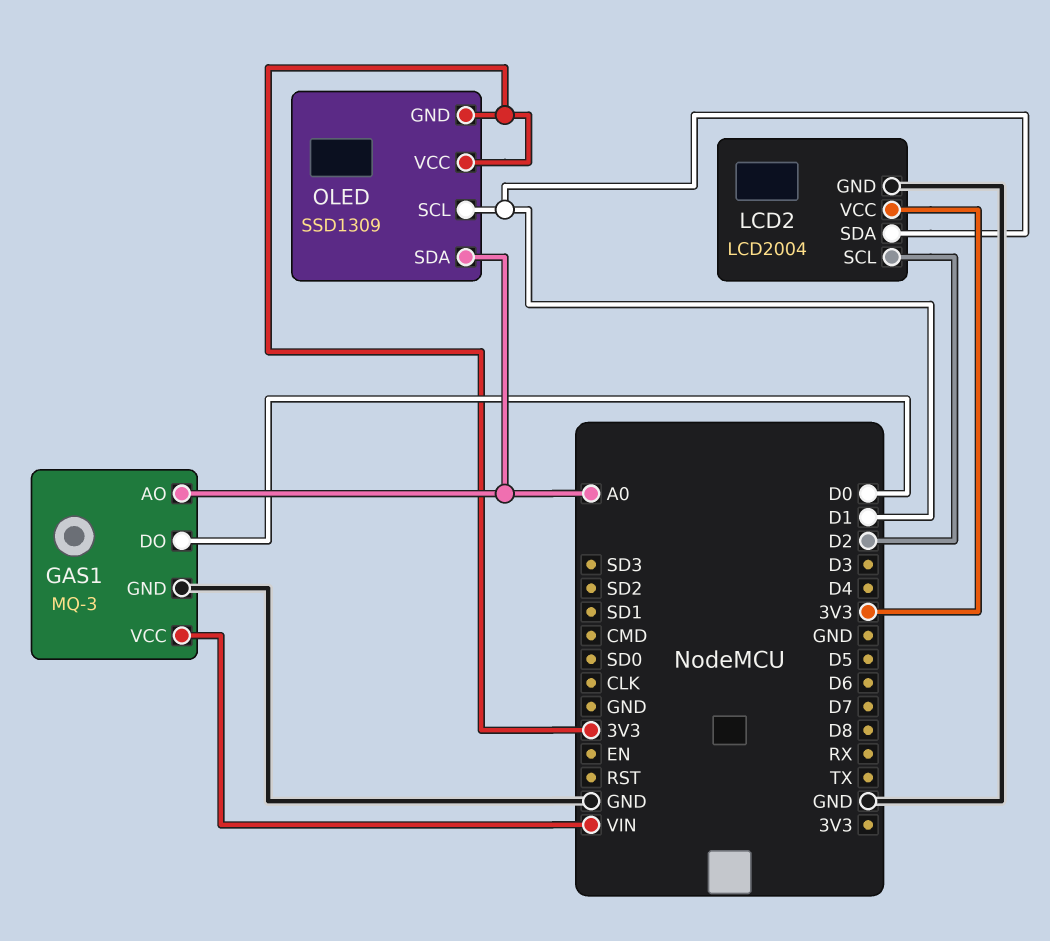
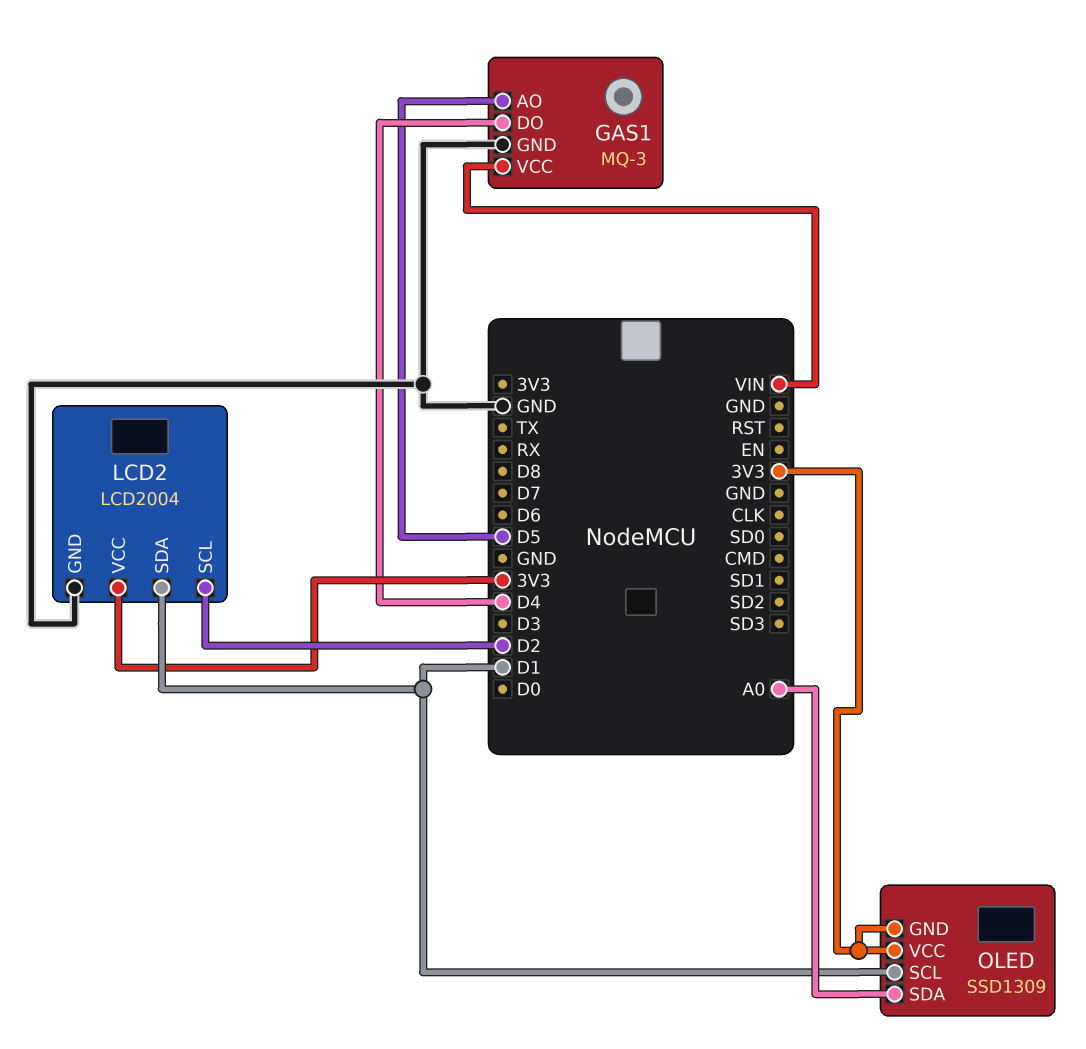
GAS1 pin AO: A0 -> D5
GAS1 pin DO: D0 -> D4

